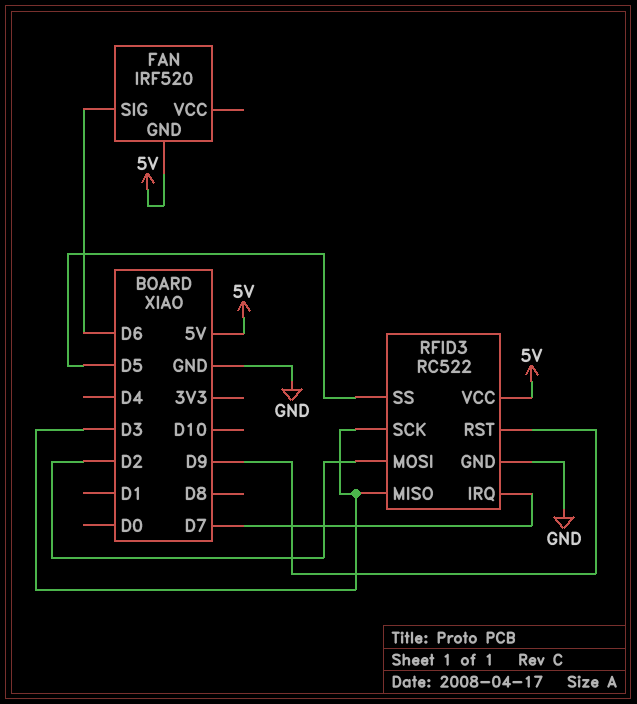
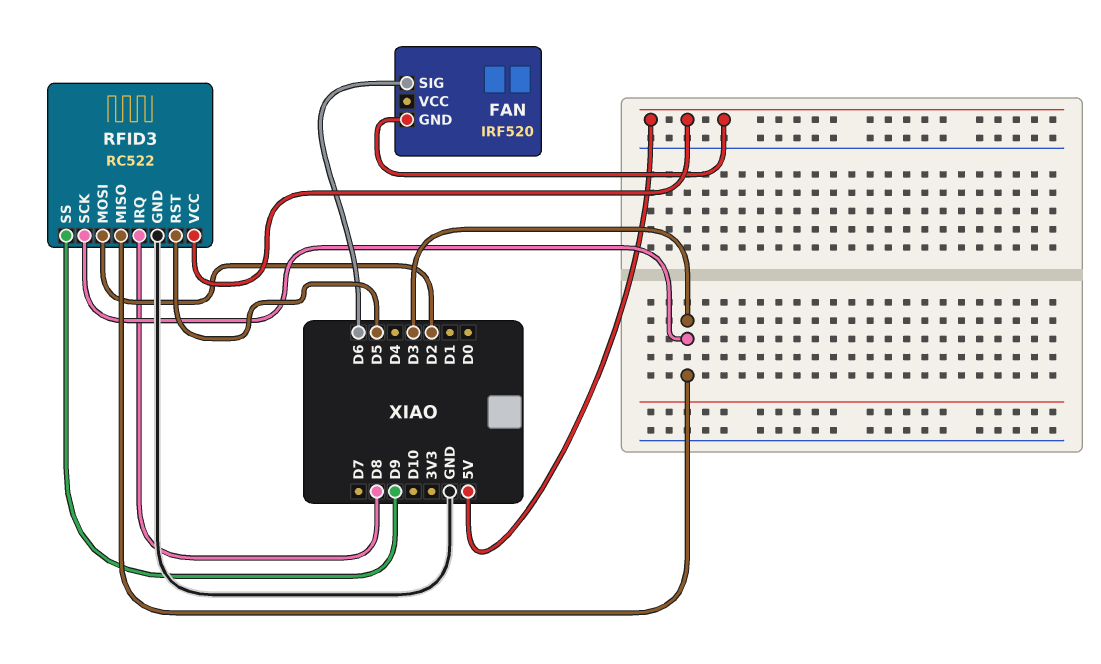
RFID3 pin IRQ: D7 -> D8
RFID3 pin RST: D9 -> D5
RFID3 pin SS: D5 -> D9

